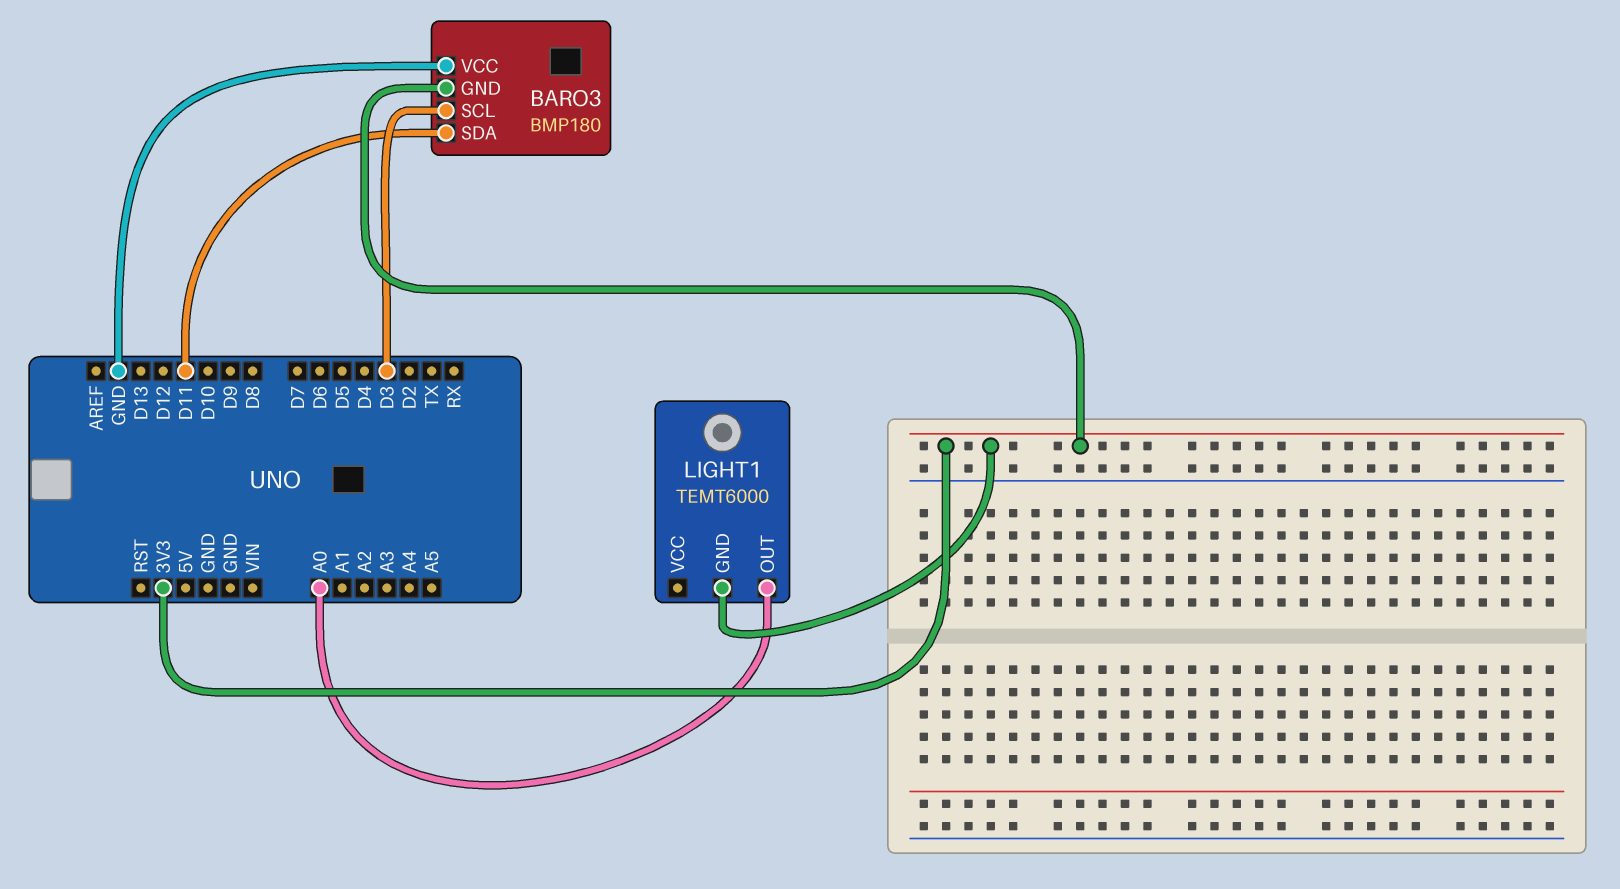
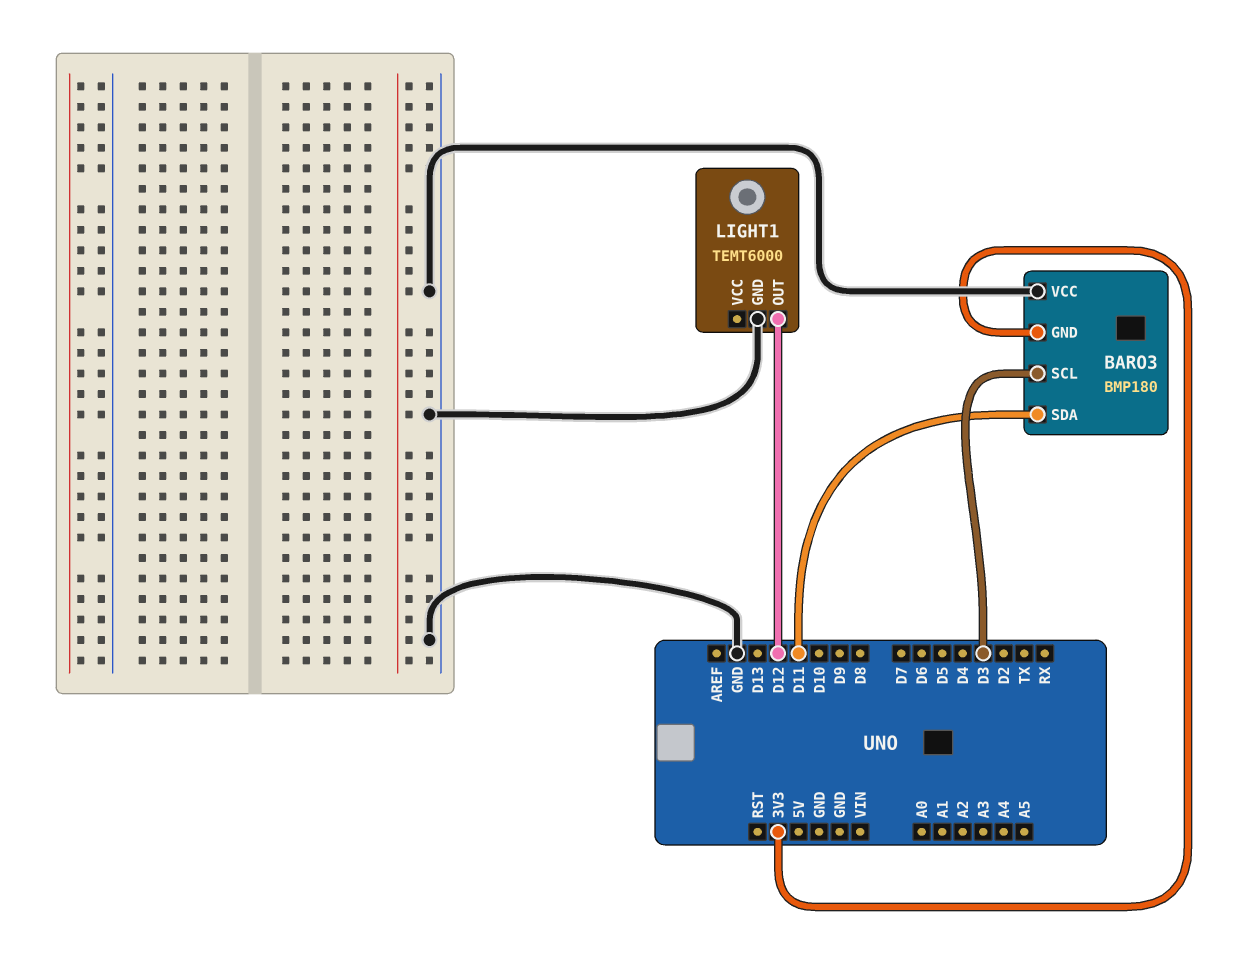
LIGHT1 pin GND: 3V3 -> GND
LIGHT1 pin OUT: A0 -> D12

